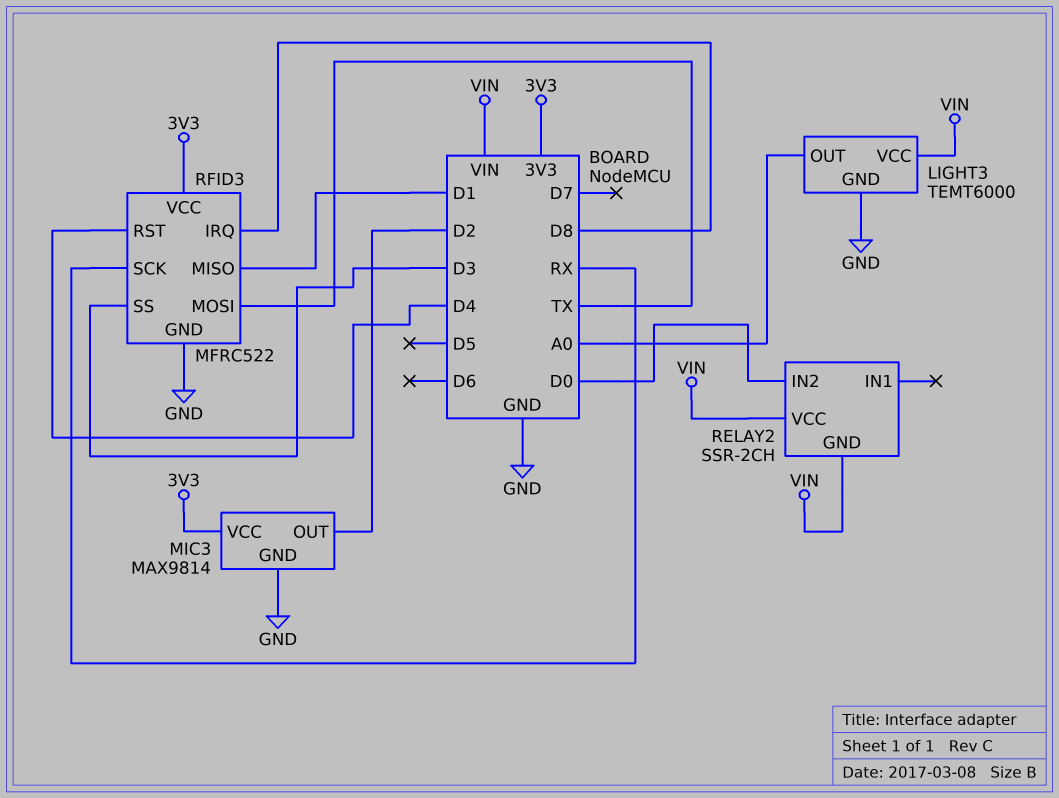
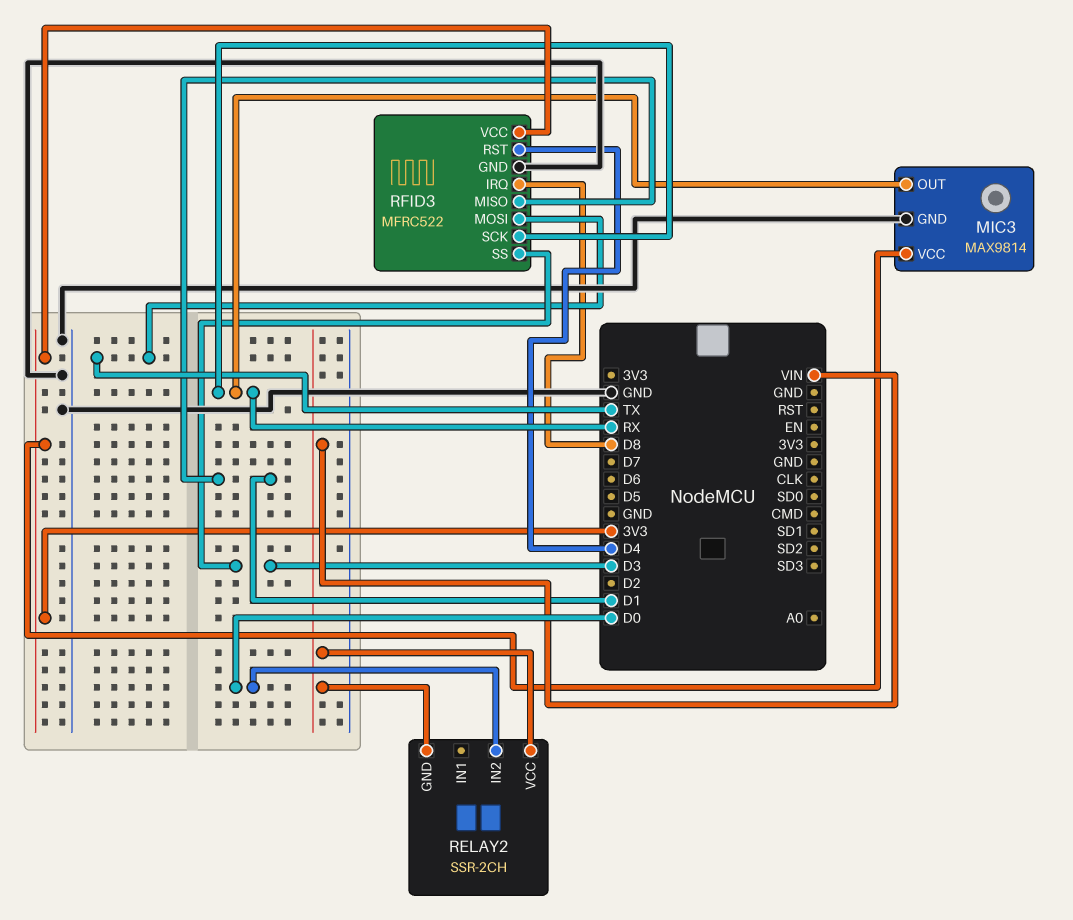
LIGHT3: TEMT6000 -> none
LIGHT3 pin GND: GND -> none
LIGHT3 pin OUT: A0 -> none
LIGHT3 pin VCC: VIN -> none
MIC3 pin OUT: D2 -> RX

